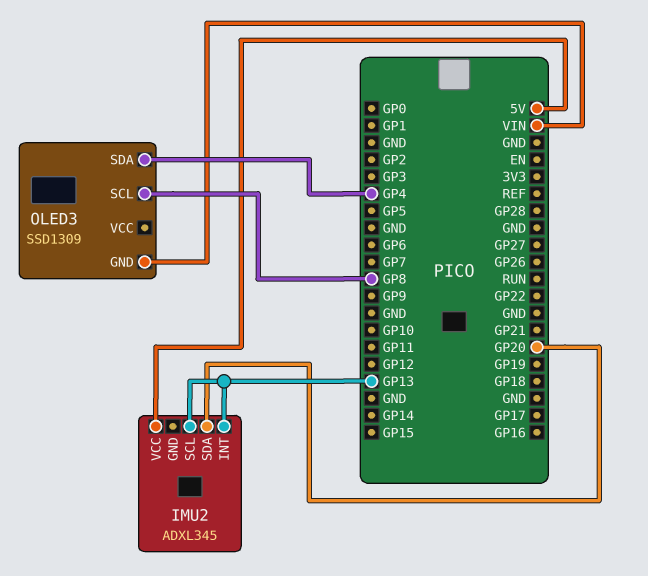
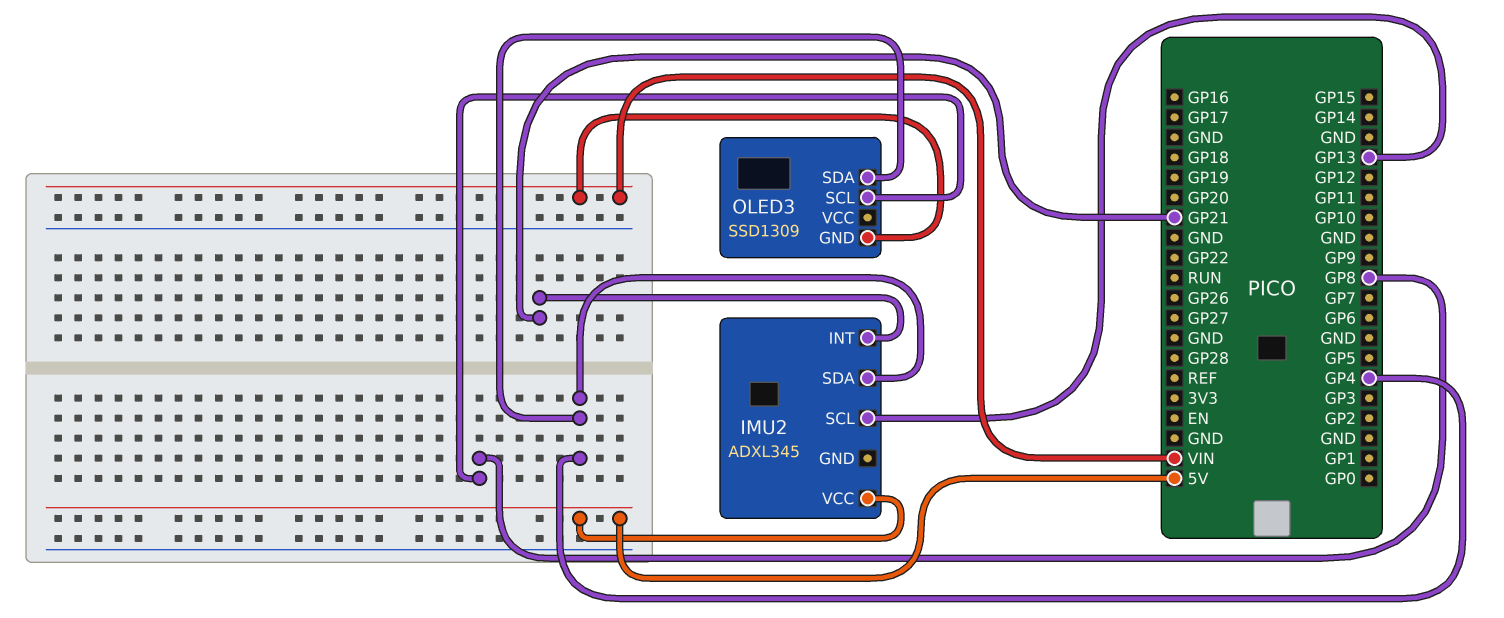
IMU2 pin INT: GP13 -> GP21
IMU2 pin SDA: GP20 -> GP4

